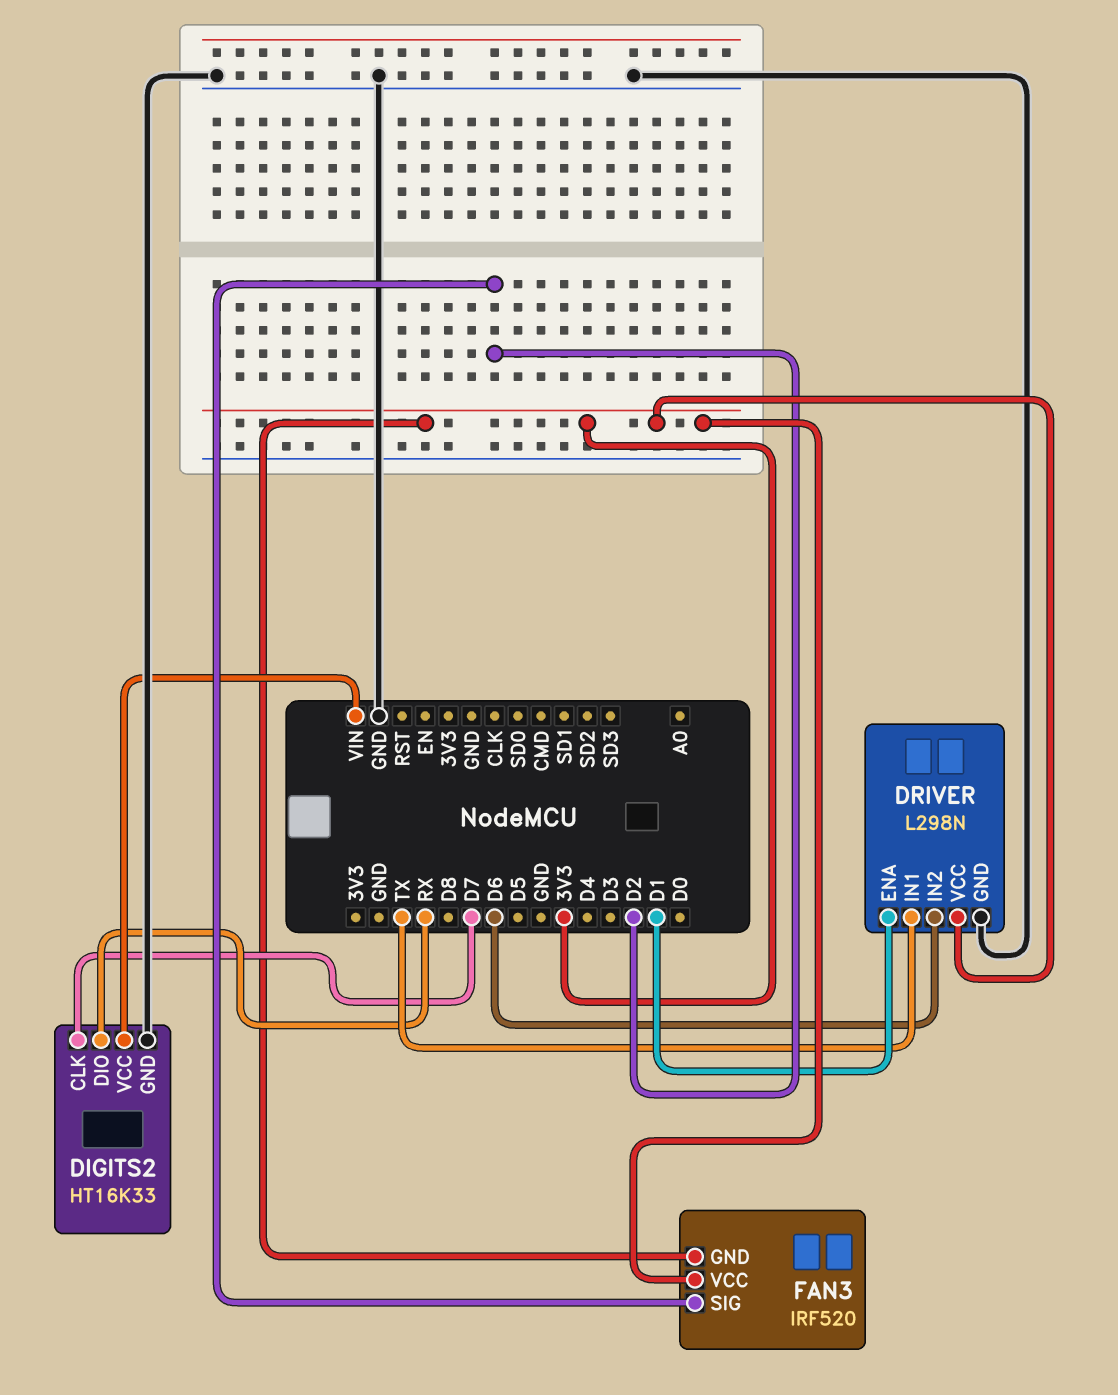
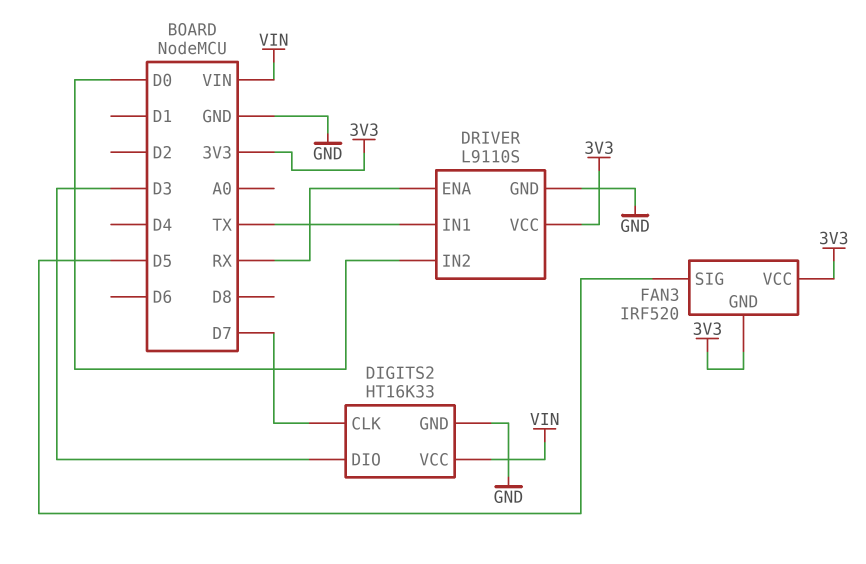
DIGITS2 pin DIO: RX -> D3
DRIVER: L298N -> L9110S
DRIVER pin ENA: D1 -> RX
DRIVER pin IN2: D6 -> D0
FAN3 pin SIG: D2 -> D5

